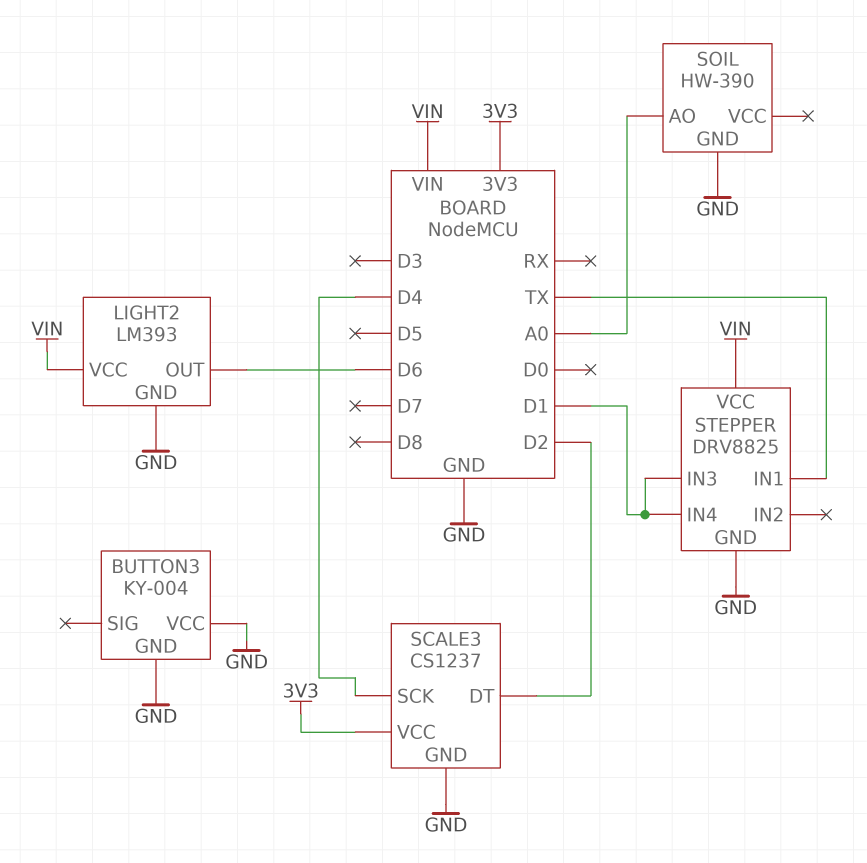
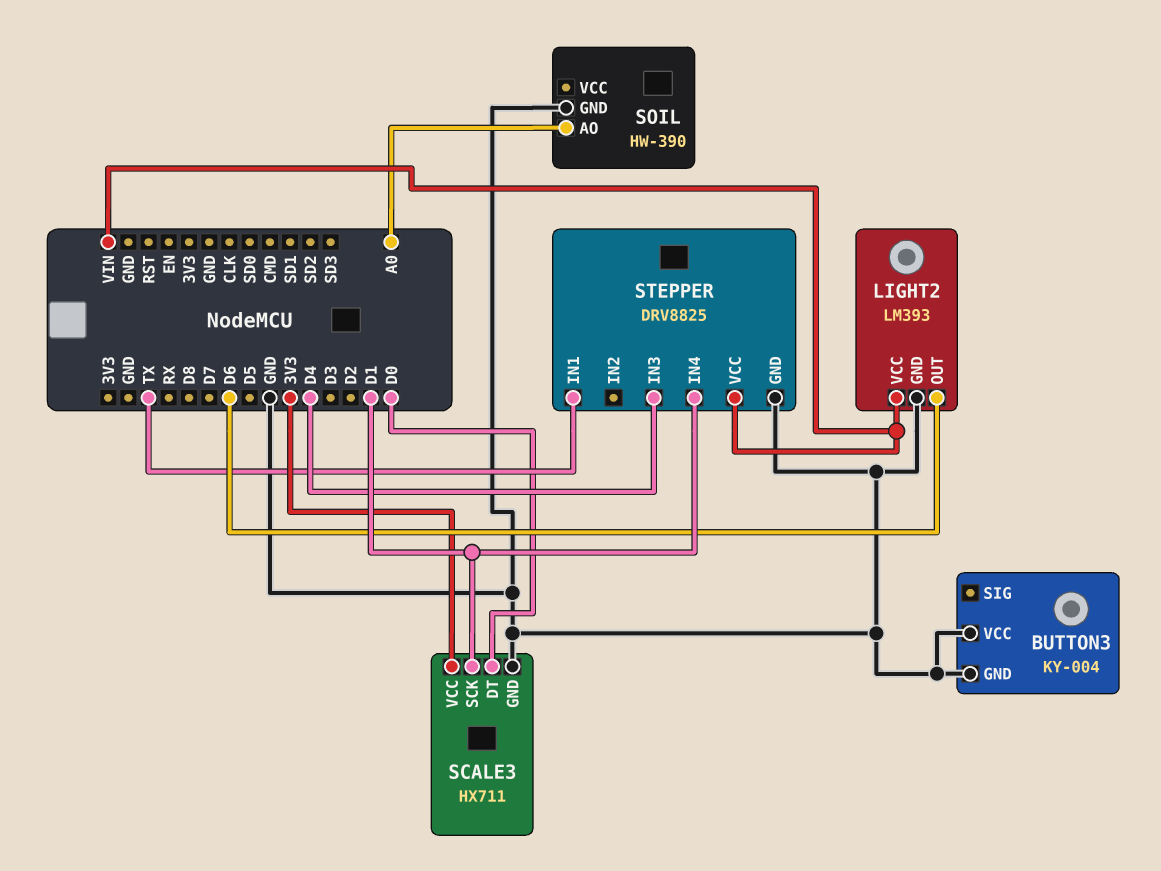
SCALE3: CS1237 -> HX711
SCALE3 pin DT: D2 -> D0
SCALE3 pin SCK: D4 -> D1
STEPPER pin IN3: D1 -> D4

